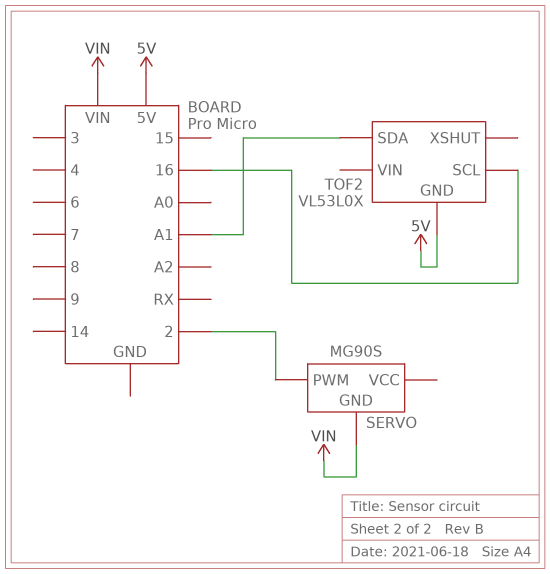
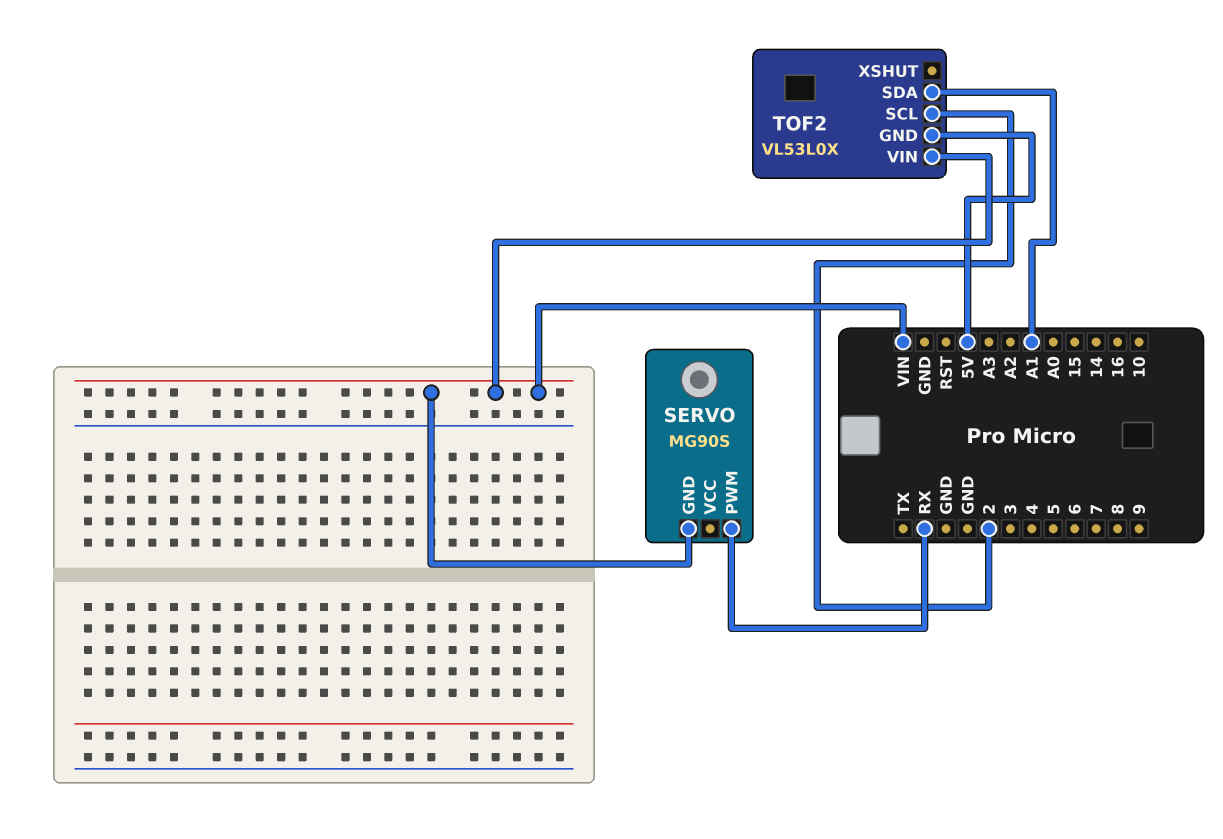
SERVO pin PWM: 2 -> RX
TOF2 pin SCL: 16 -> 2
TOF2 pin VIN: none -> VIN

